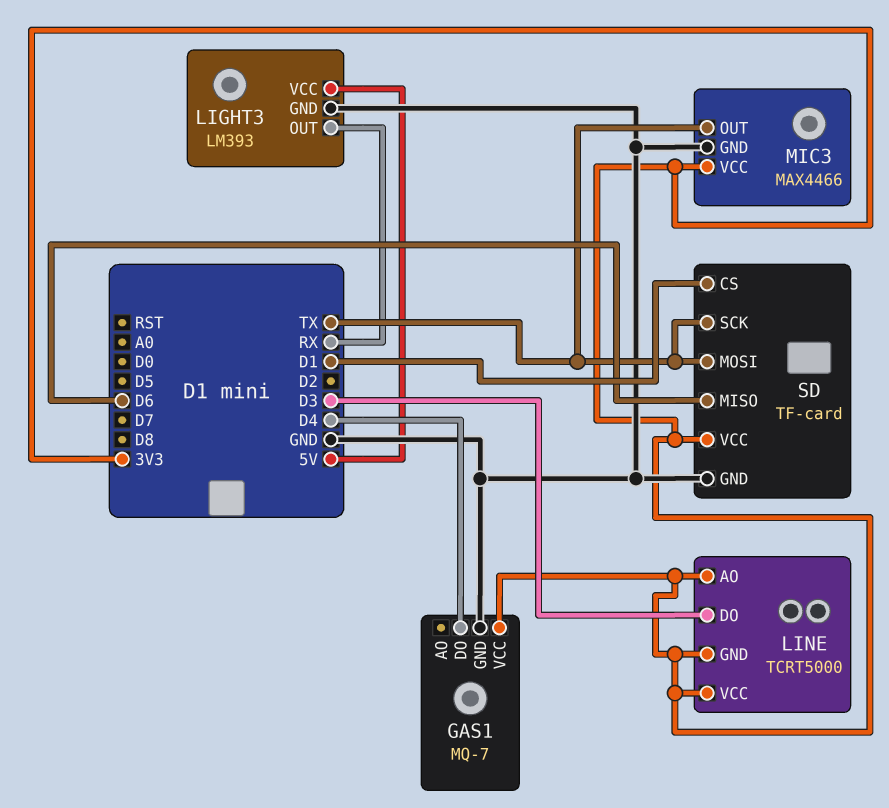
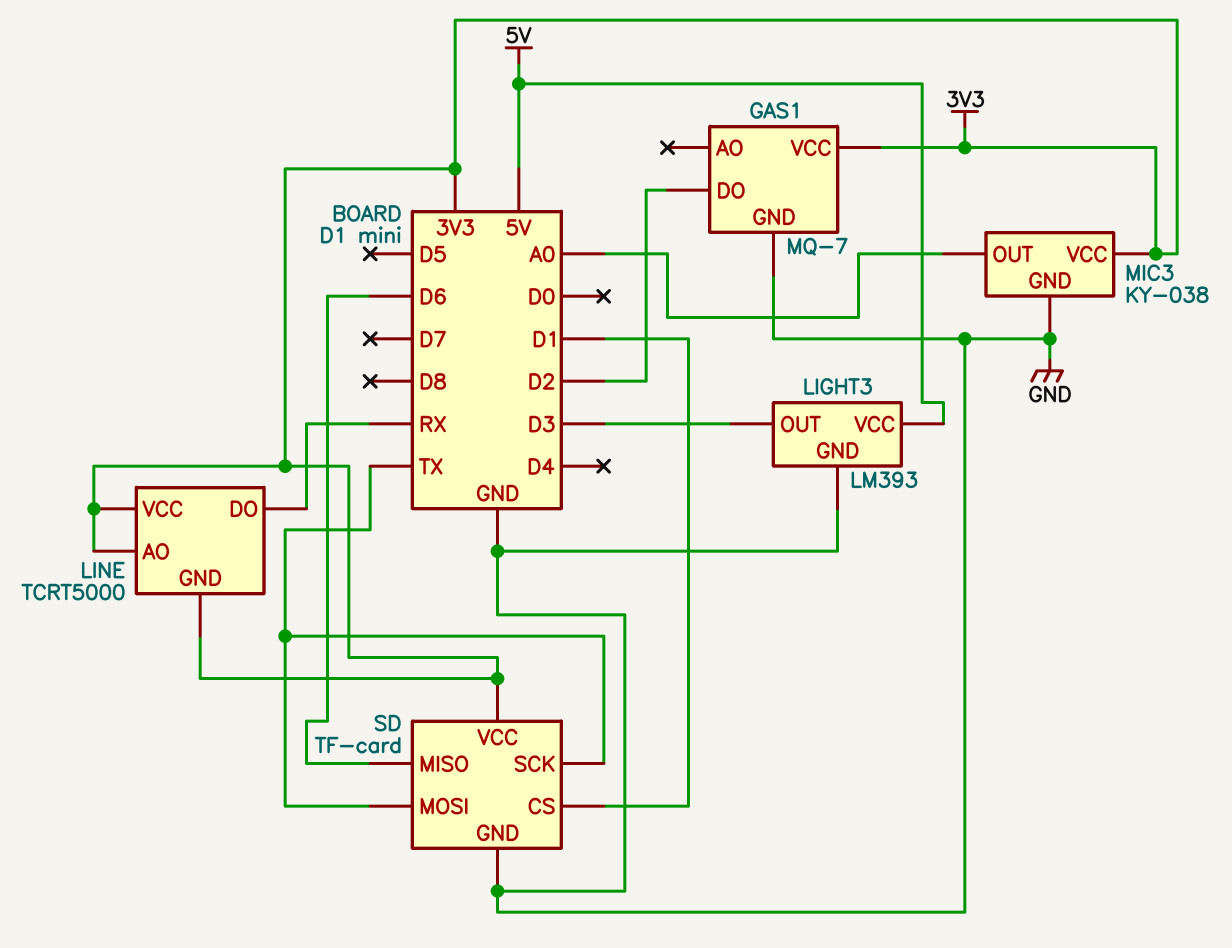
GAS1 pin DO: D4 -> D2
LIGHT3 pin OUT: RX -> D3
LINE pin DO: D3 -> RX
MIC3: MAX4466 -> KY-038
MIC3 pin OUT: TX -> A0

